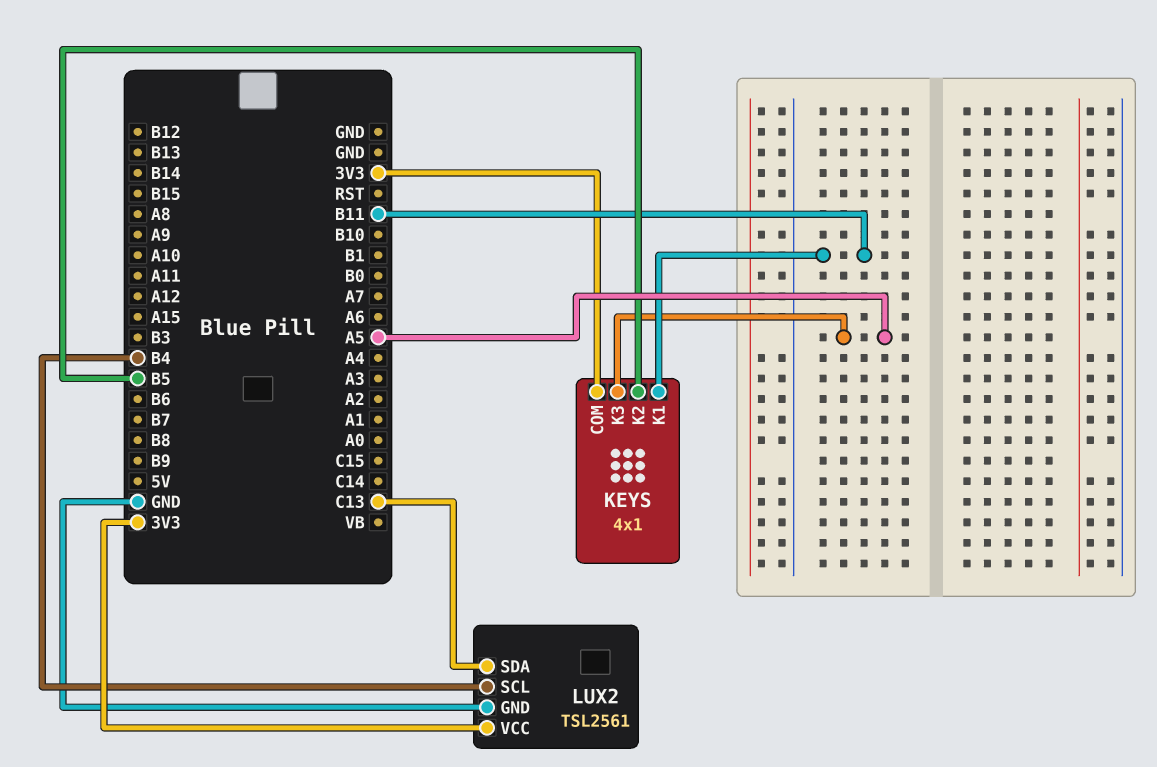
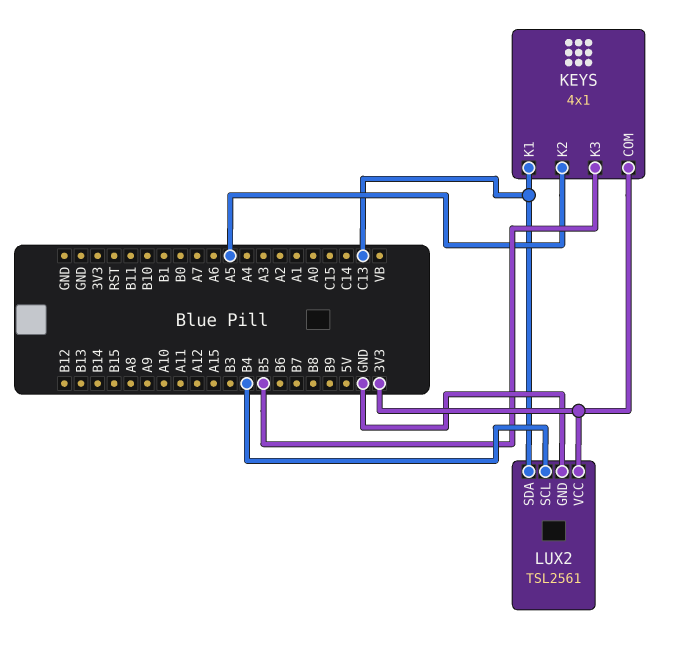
KEYS pin K1: B11 -> C13
KEYS pin K2: B5 -> A5
KEYS pin K3: A5 -> B5

